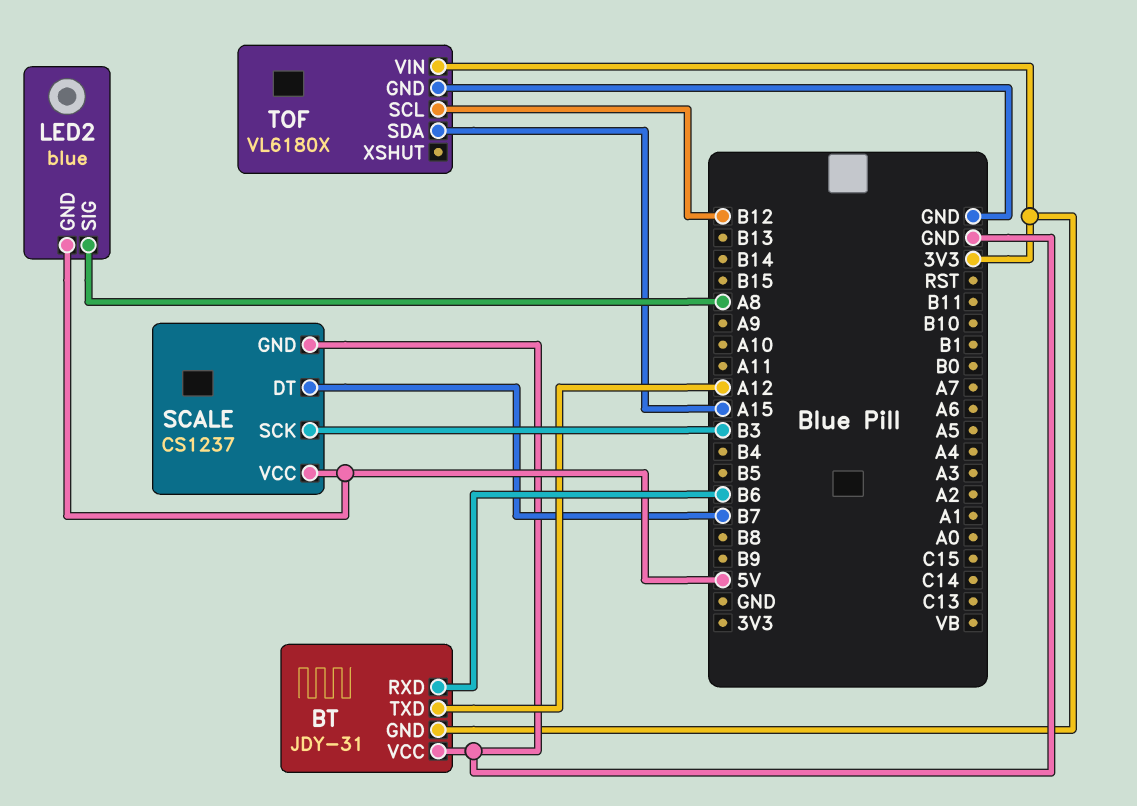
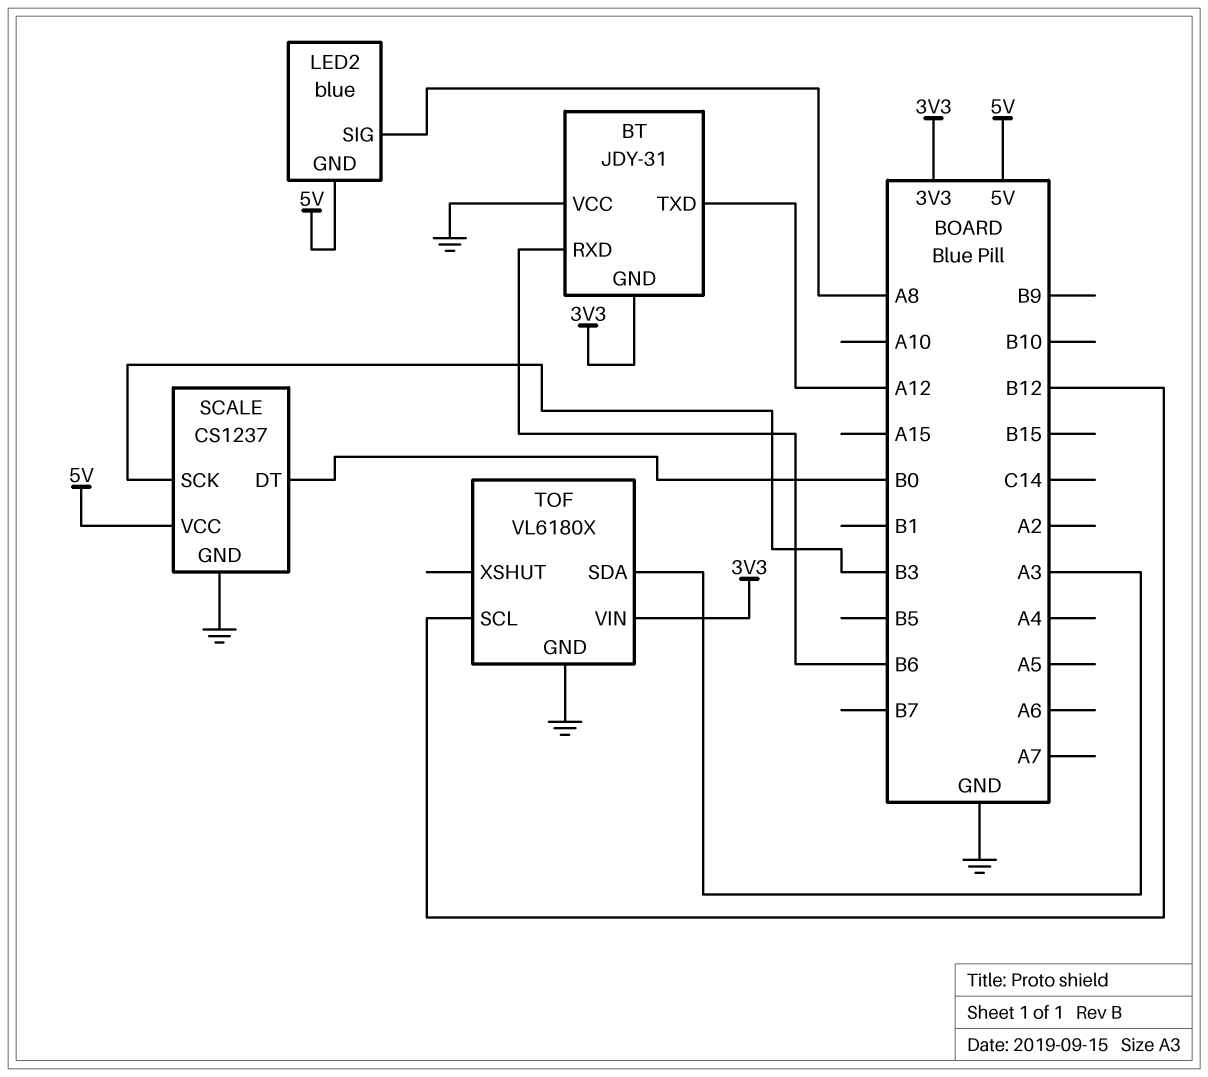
SCALE pin DT: B7 -> B0
TOF pin SDA: A15 -> A3

